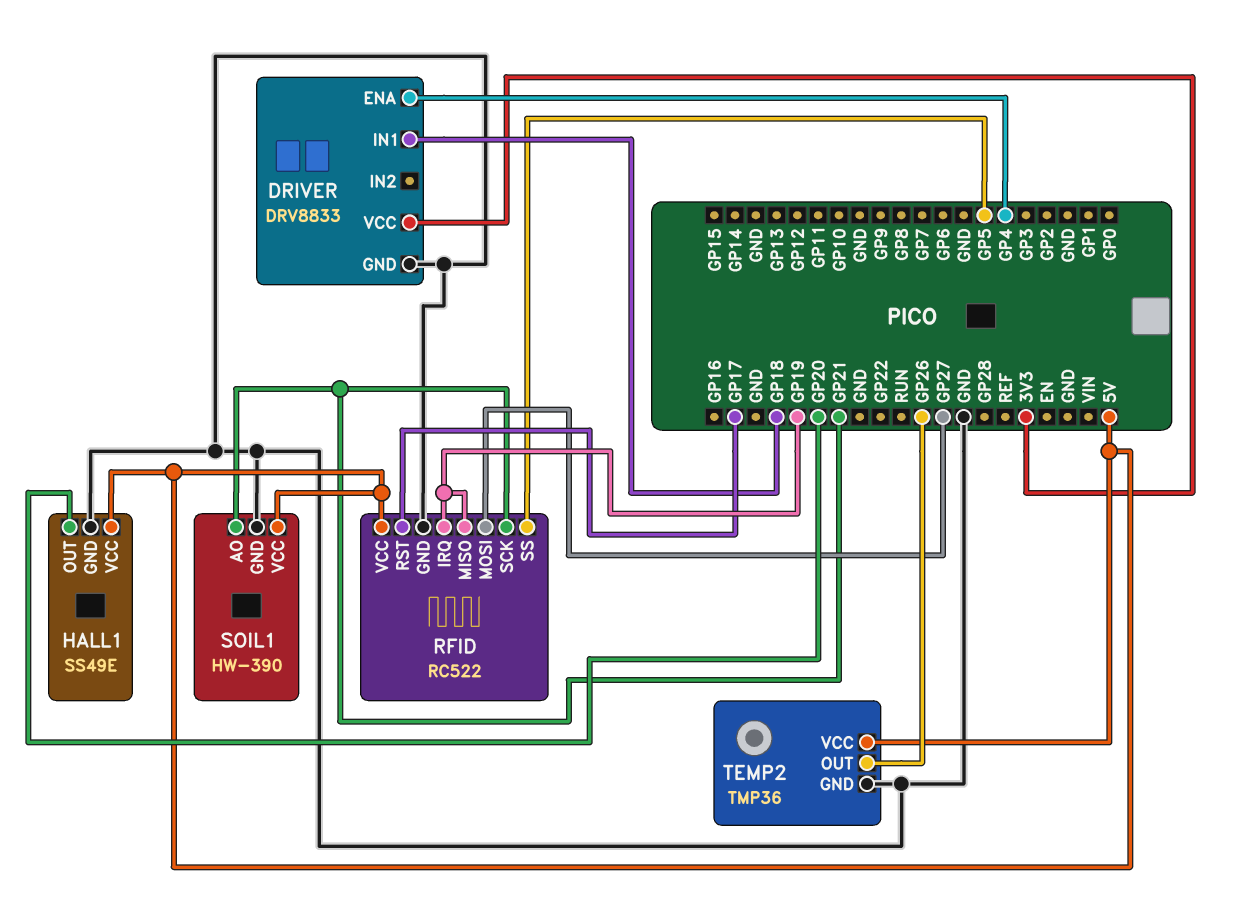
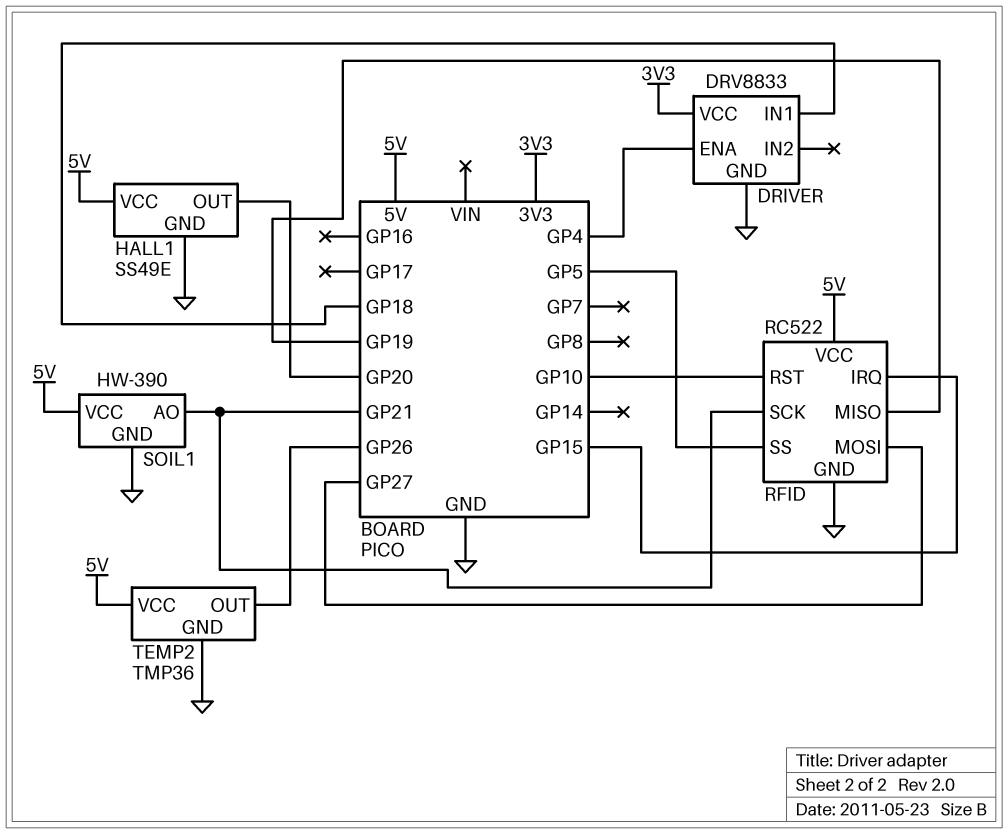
RFID pin IRQ: GP19 -> GP15
RFID pin RST: GP17 -> GP10

